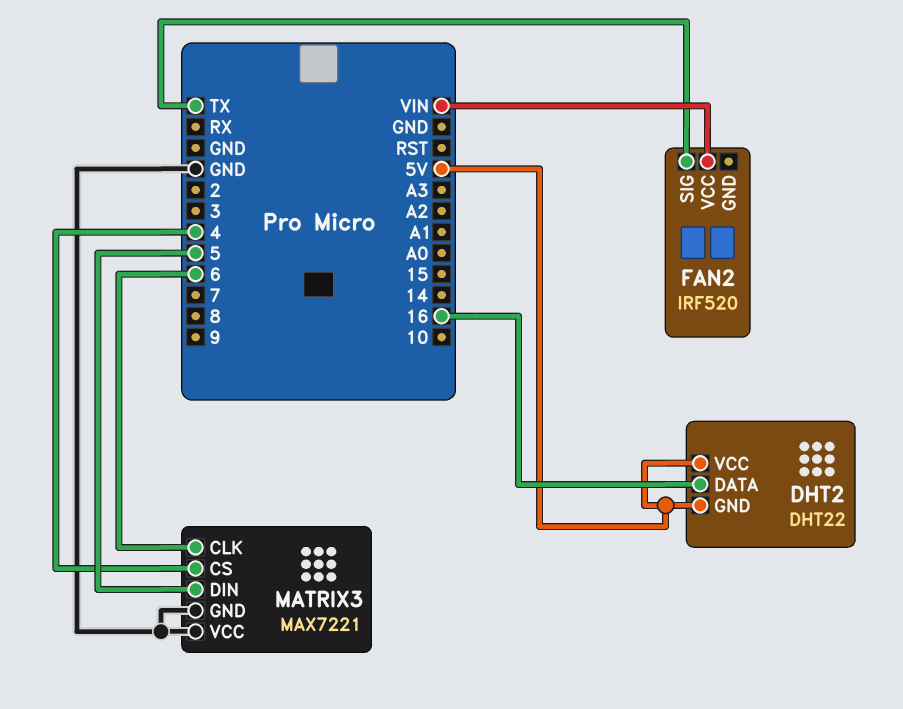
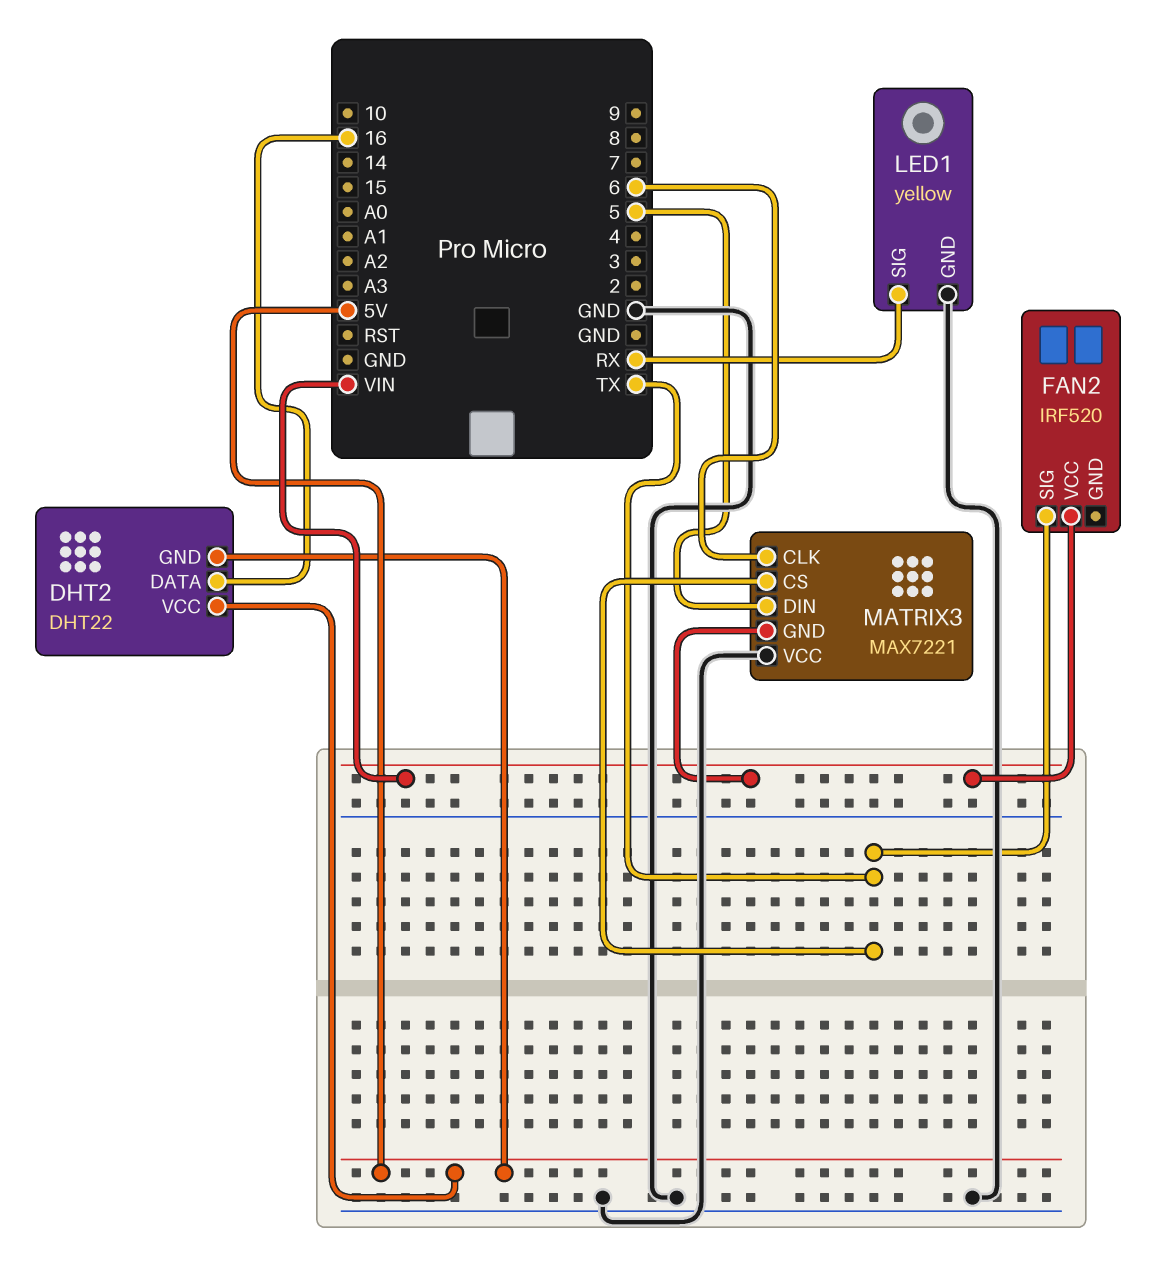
LED1: none -> yellow
LED1 pin GND: none -> GND
LED1 pin SIG: none -> RX
MATRIX3 pin CS: 4 -> TX
MATRIX3 pin GND: GND -> VIN

